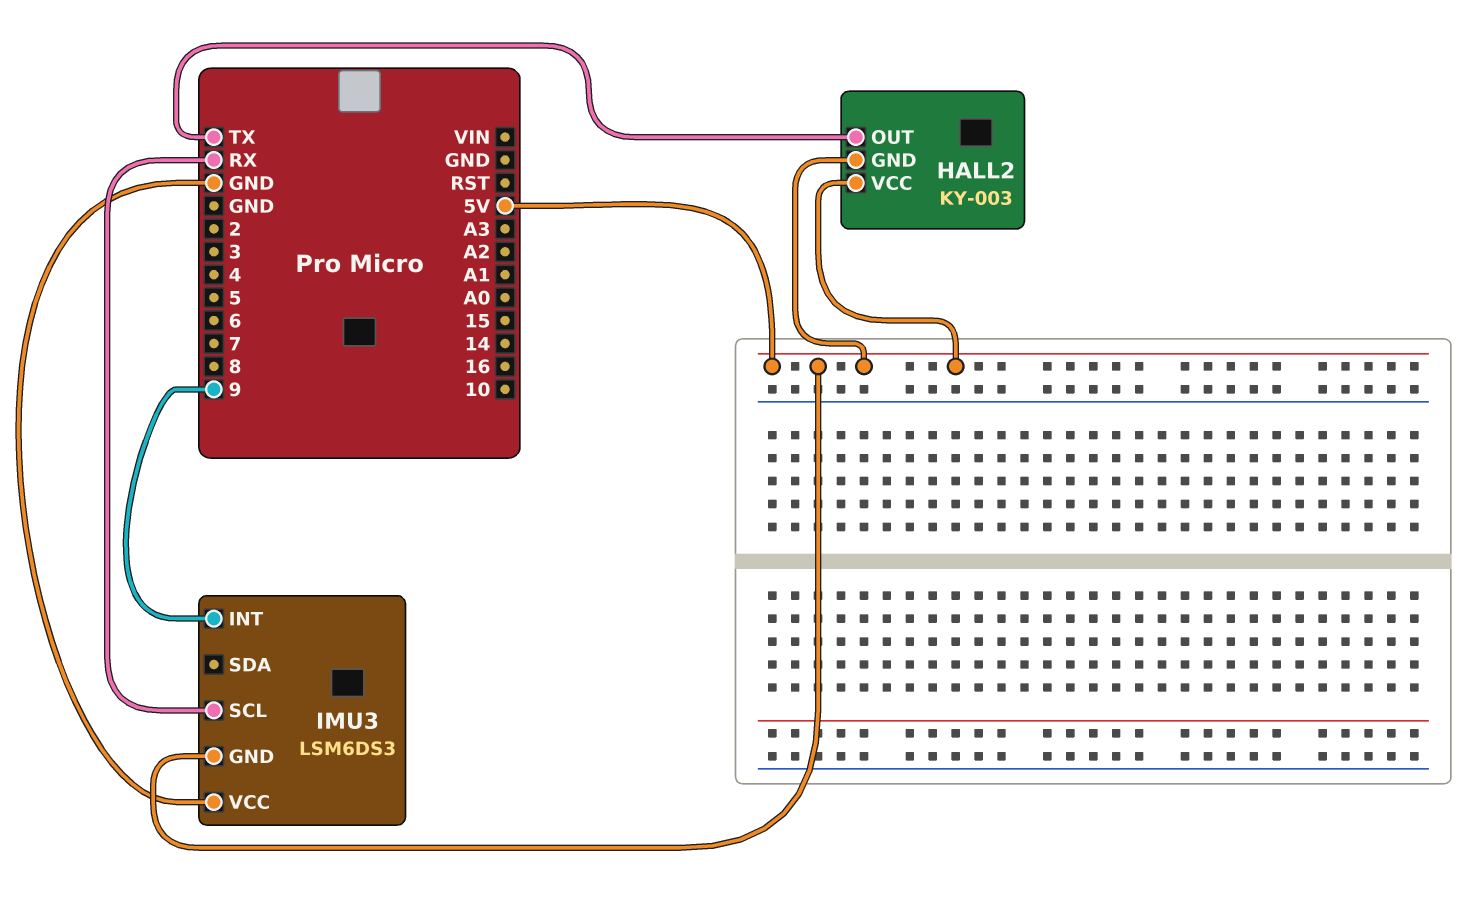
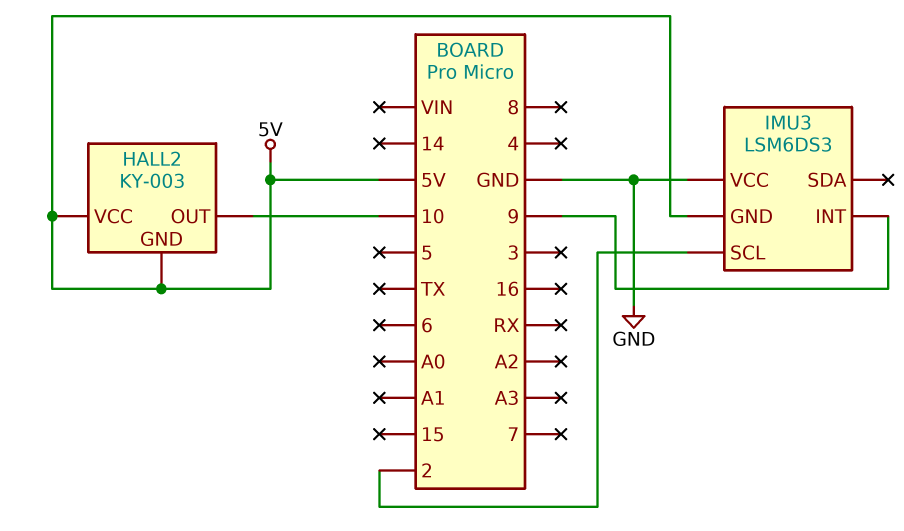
HALL2 pin OUT: TX -> 10
IMU3 pin SCL: RX -> 2

